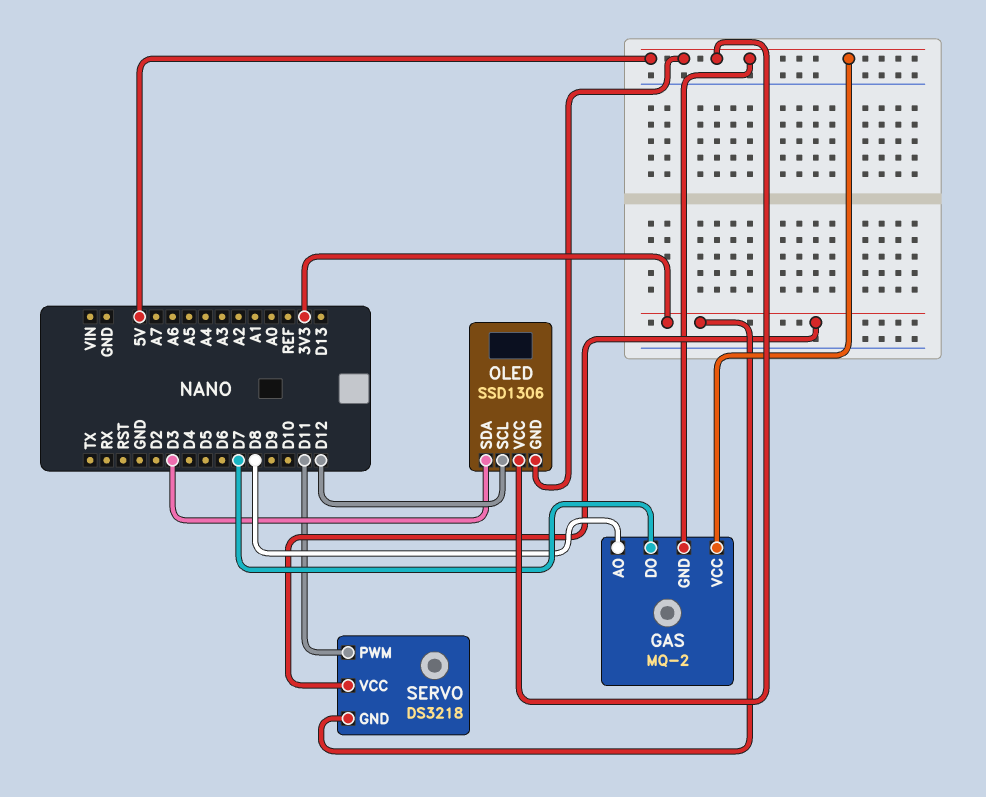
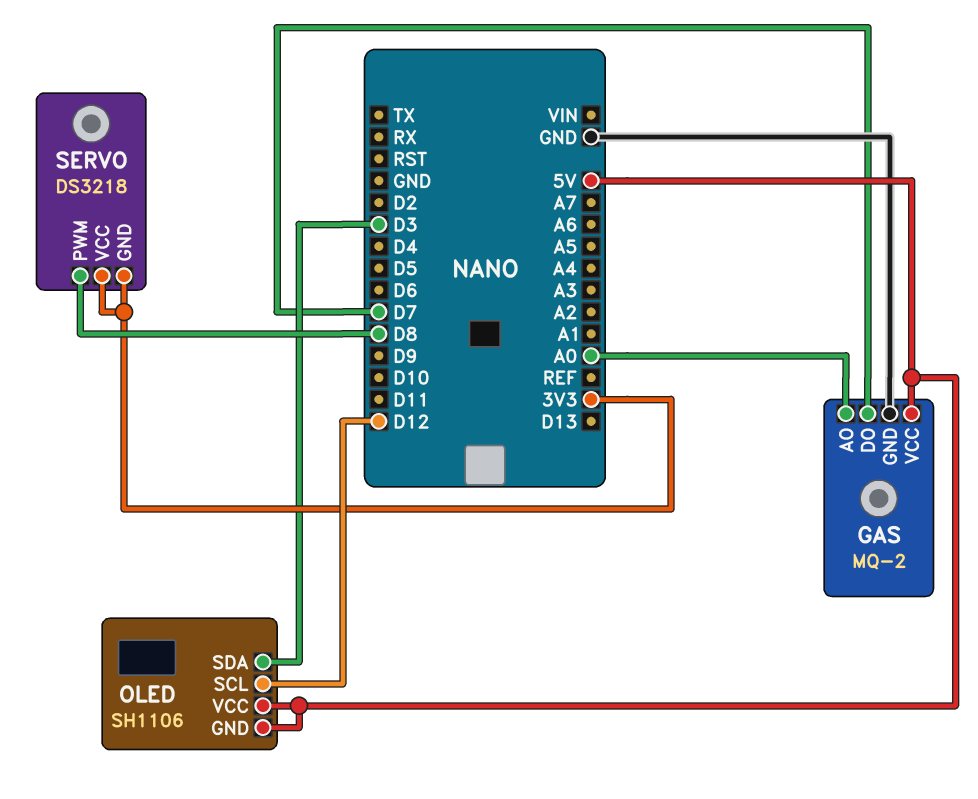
GAS pin AO: D8 -> A0
GAS pin GND: 5V -> GND
OLED: SSD1306 -> SH1106
SERVO pin PWM: D11 -> D8

